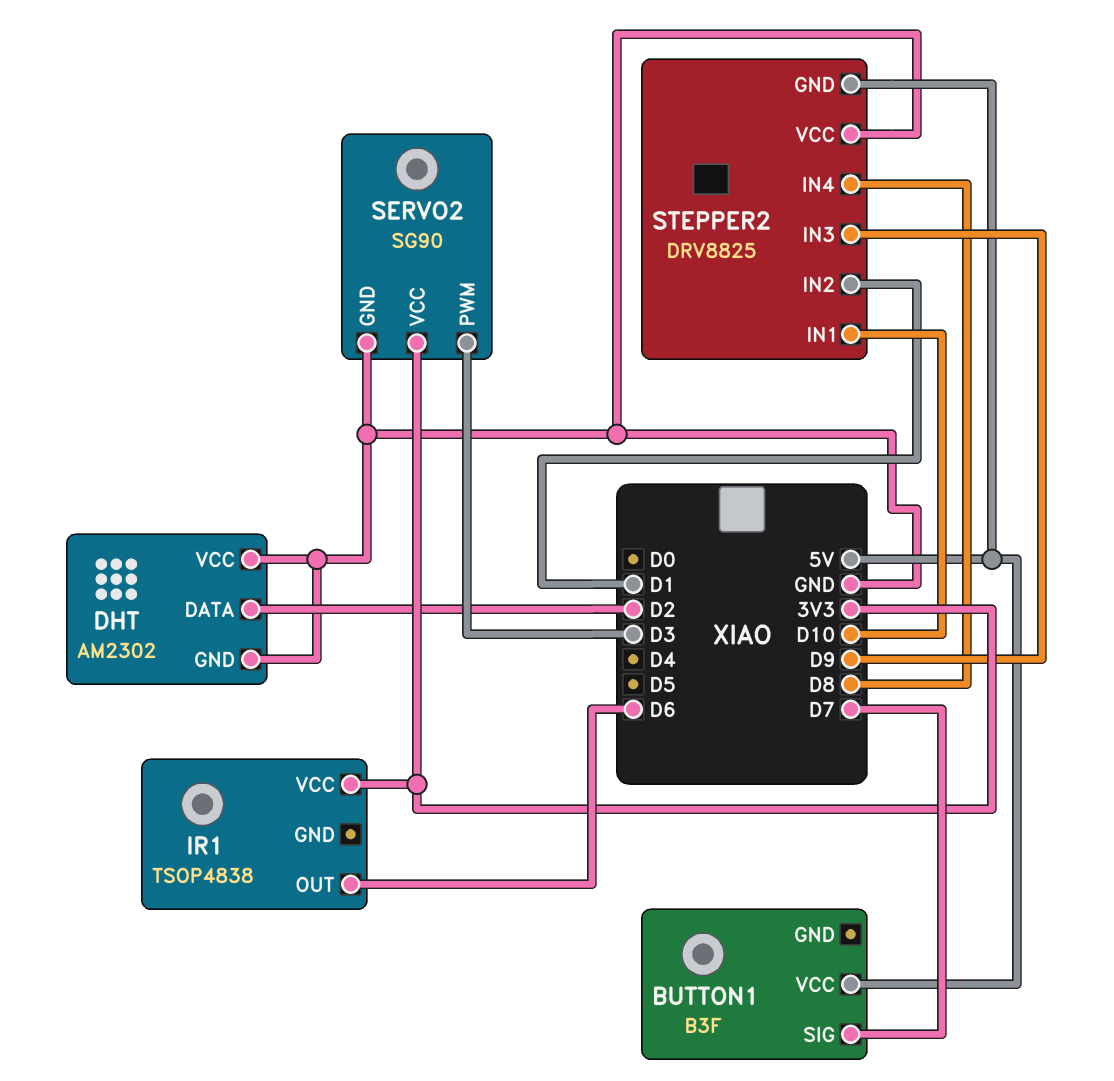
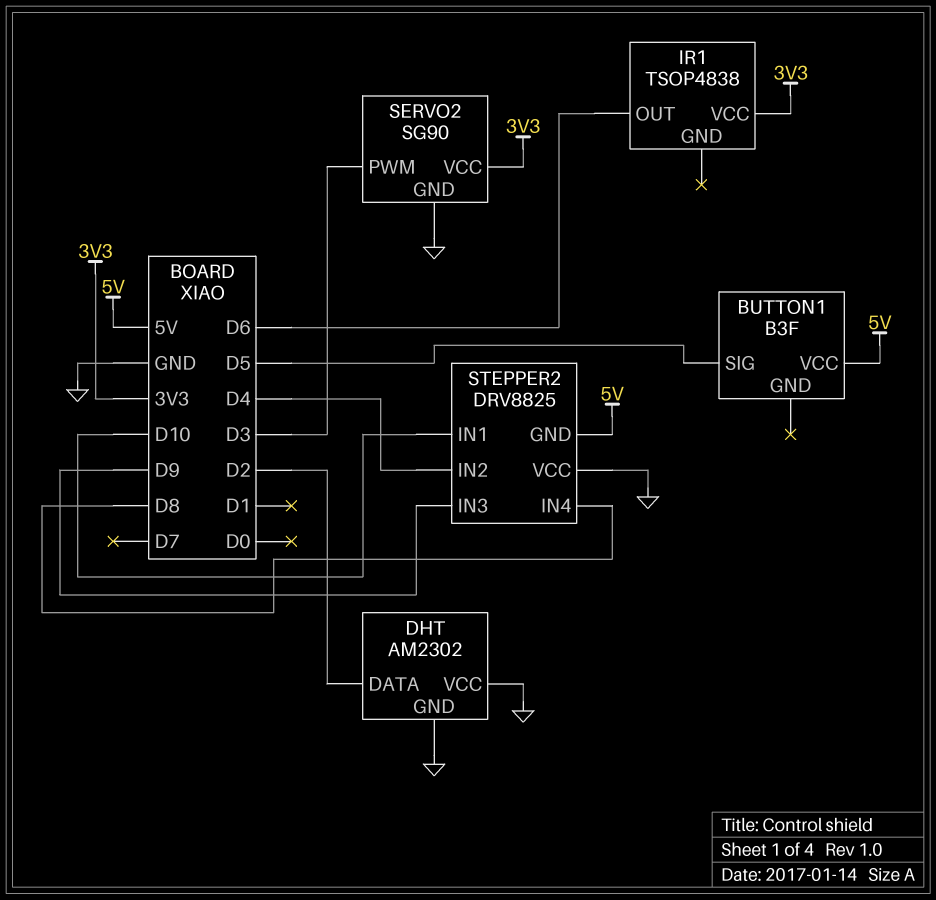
BUTTON1 pin SIG: D7 -> D5
STEPPER2 pin IN2: D1 -> D4

